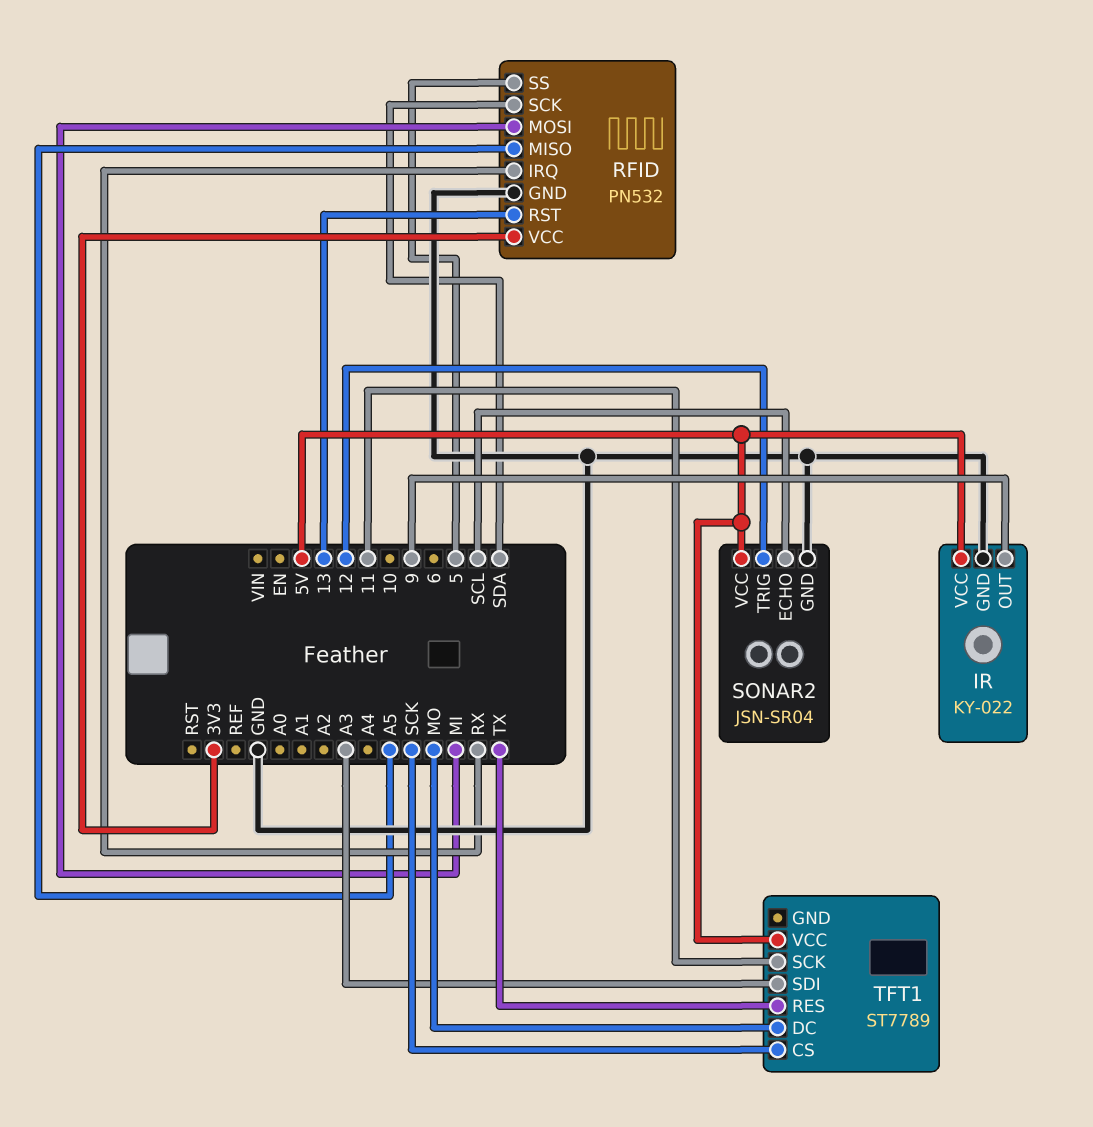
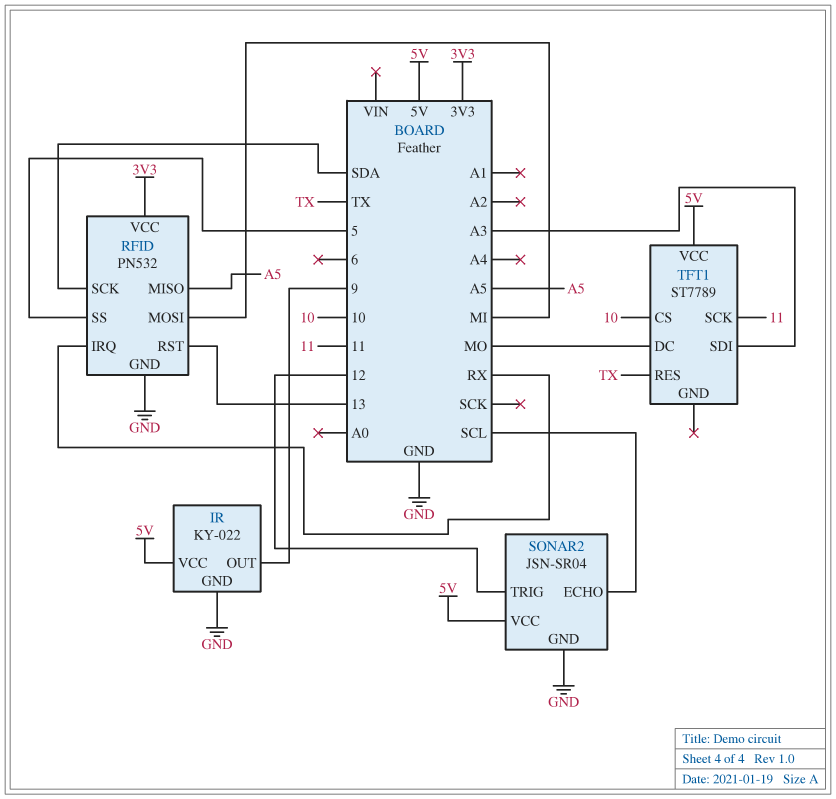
TFT1 pin CS: SCK -> 10

